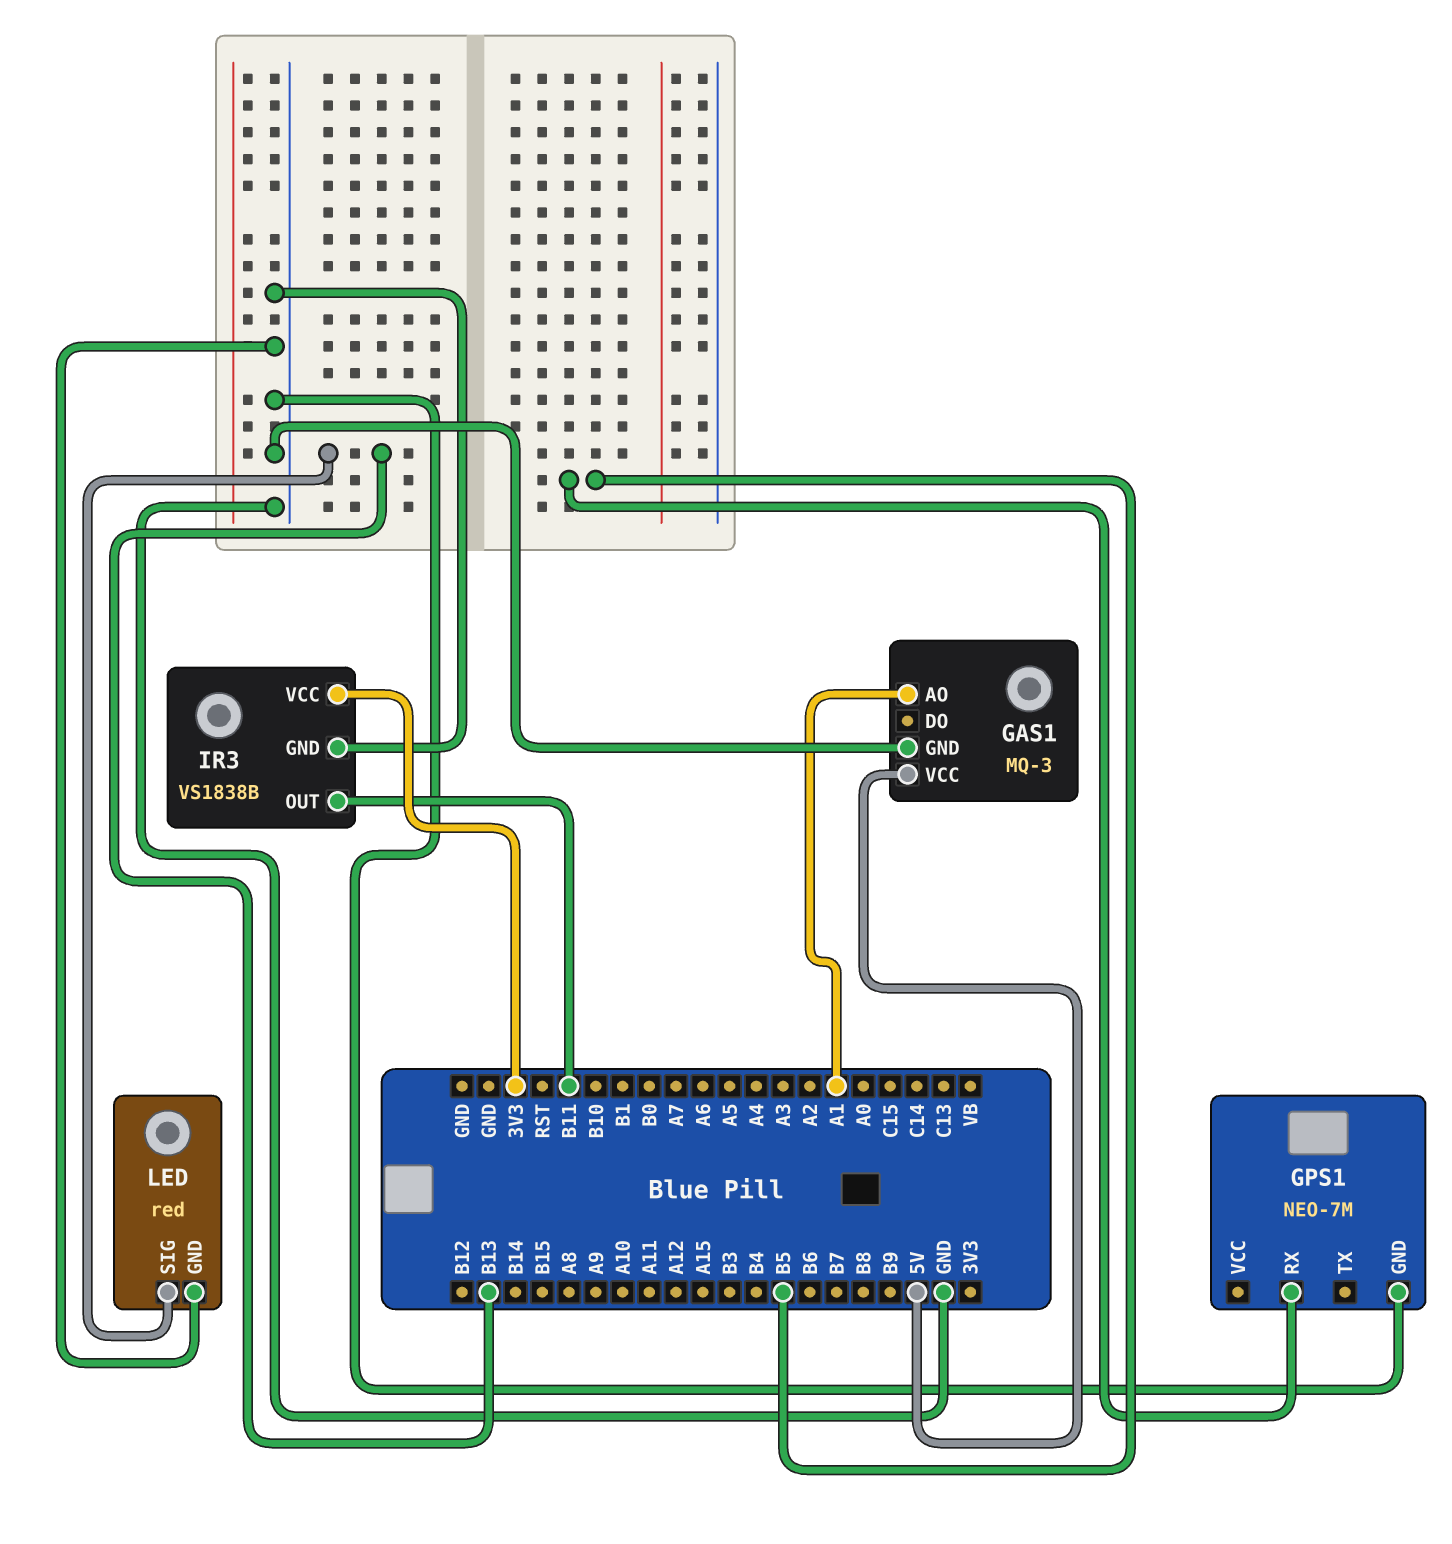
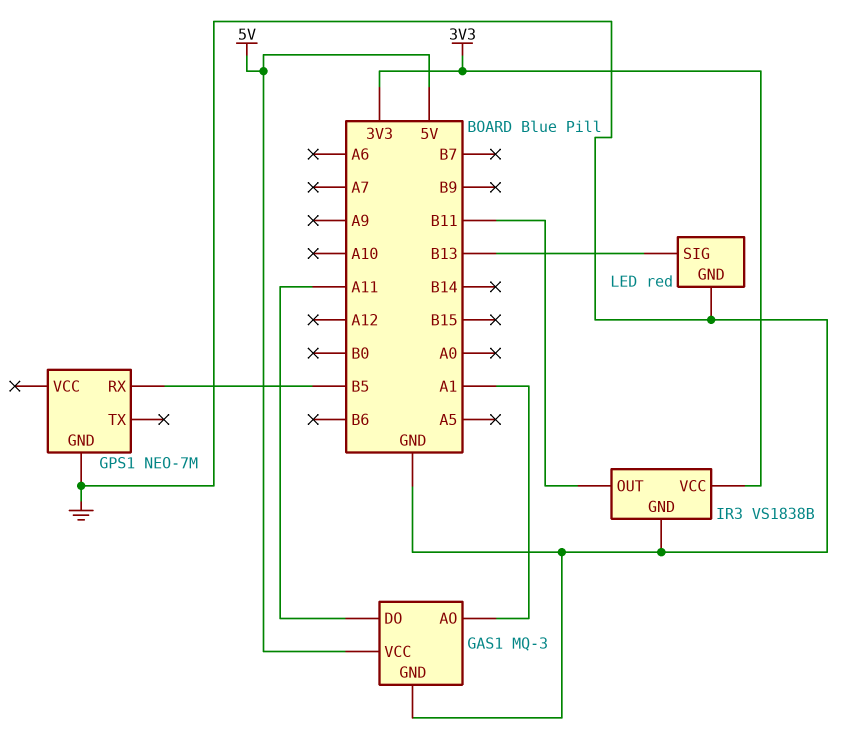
GAS1 pin DO: none -> A11

